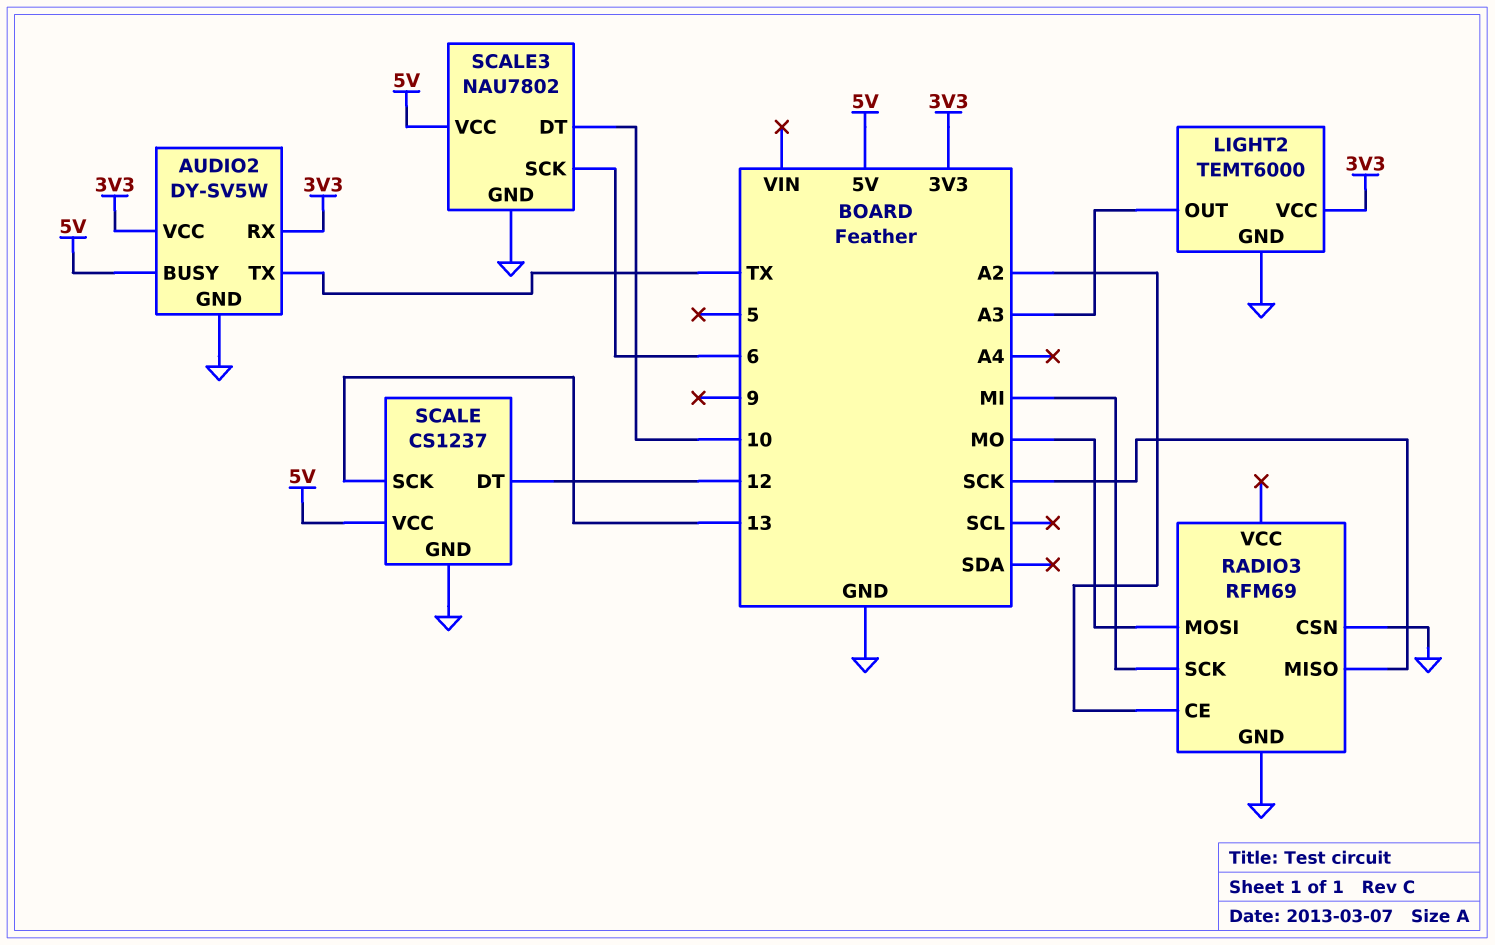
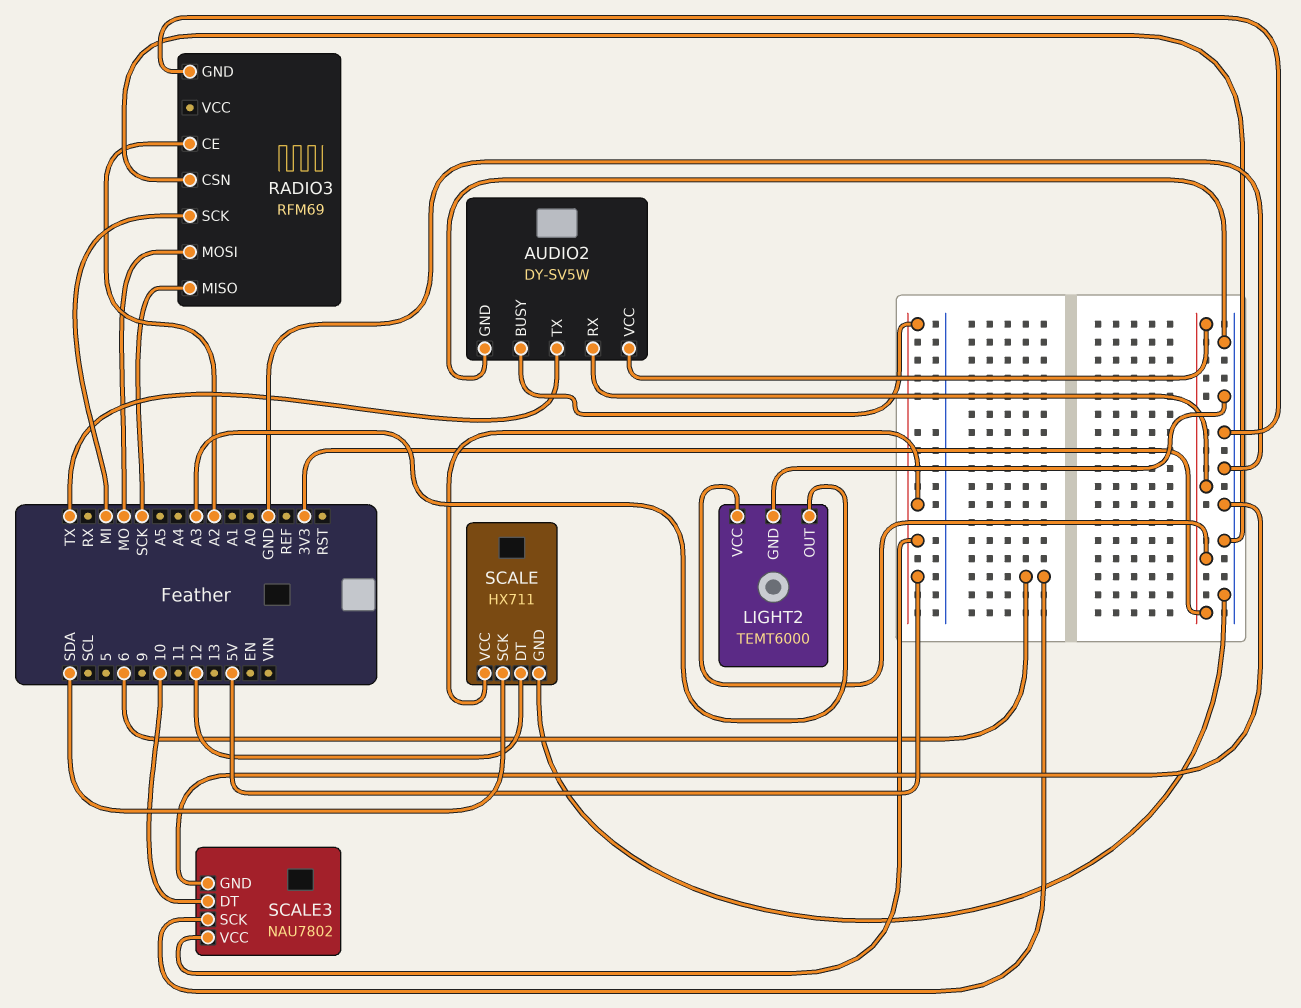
SCALE: CS1237 -> HX711
SCALE pin SCK: 13 -> SDA

